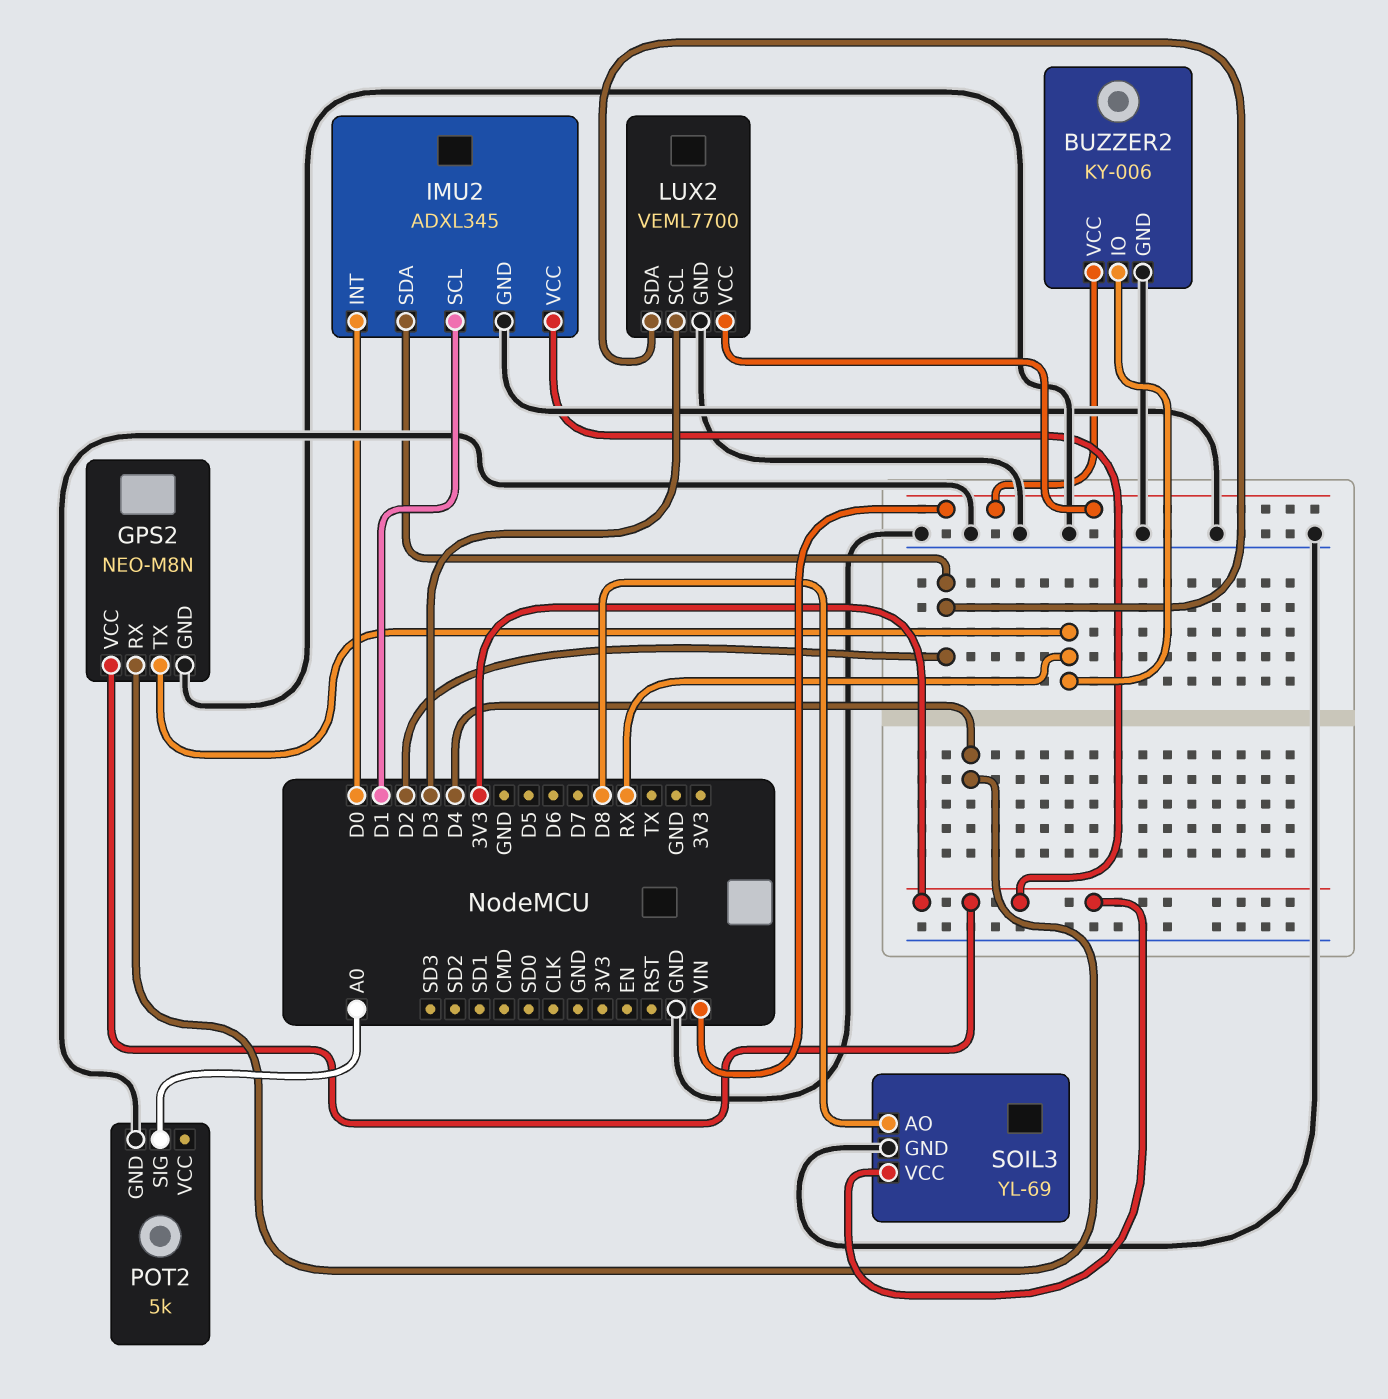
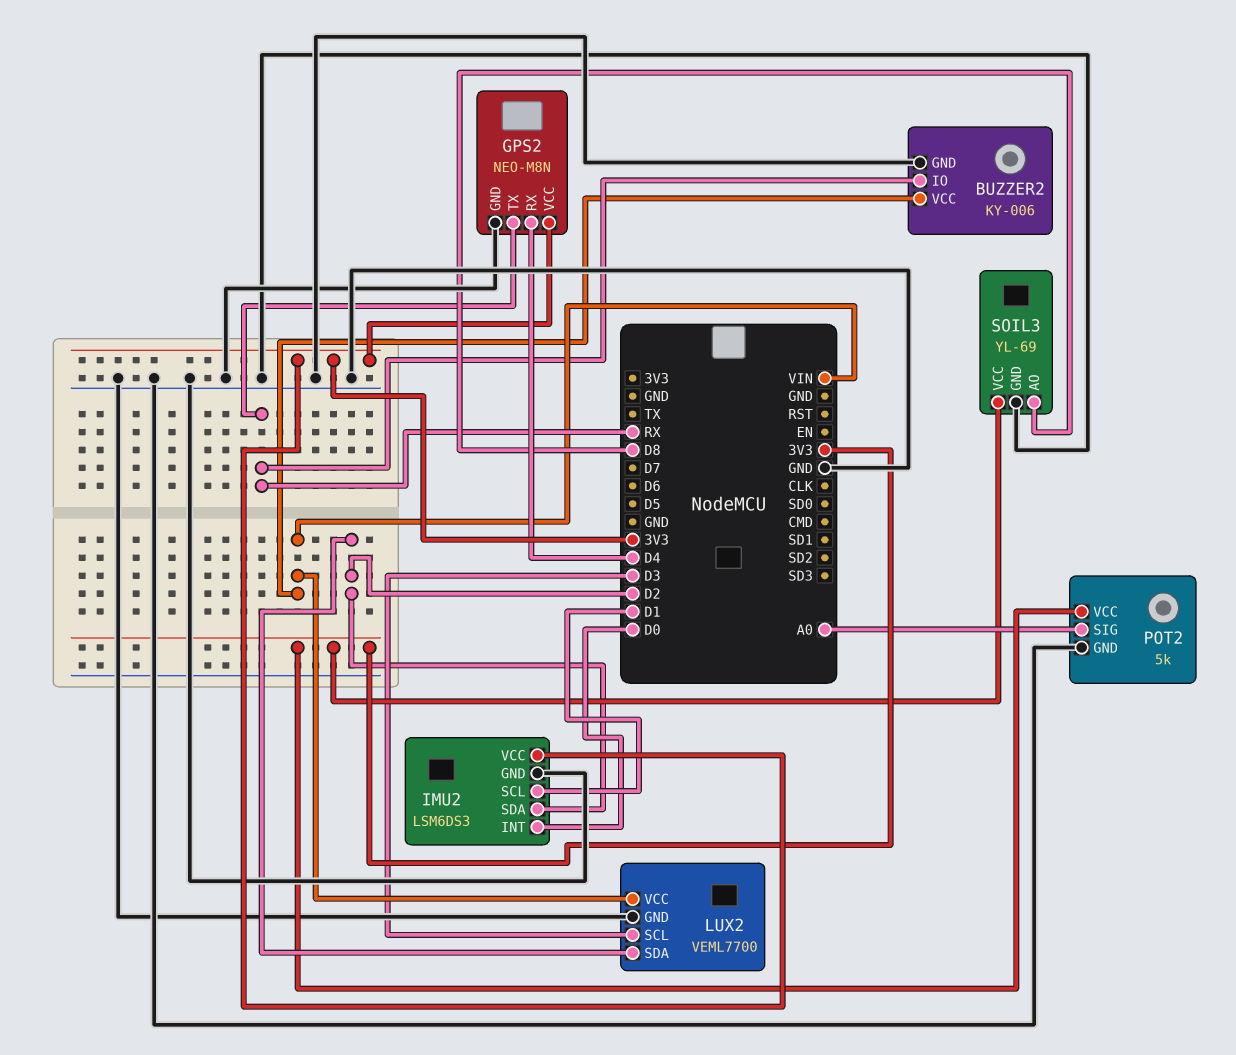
IMU2: ADXL345 -> LSM6DS3
POT2 pin VCC: none -> 3V3

